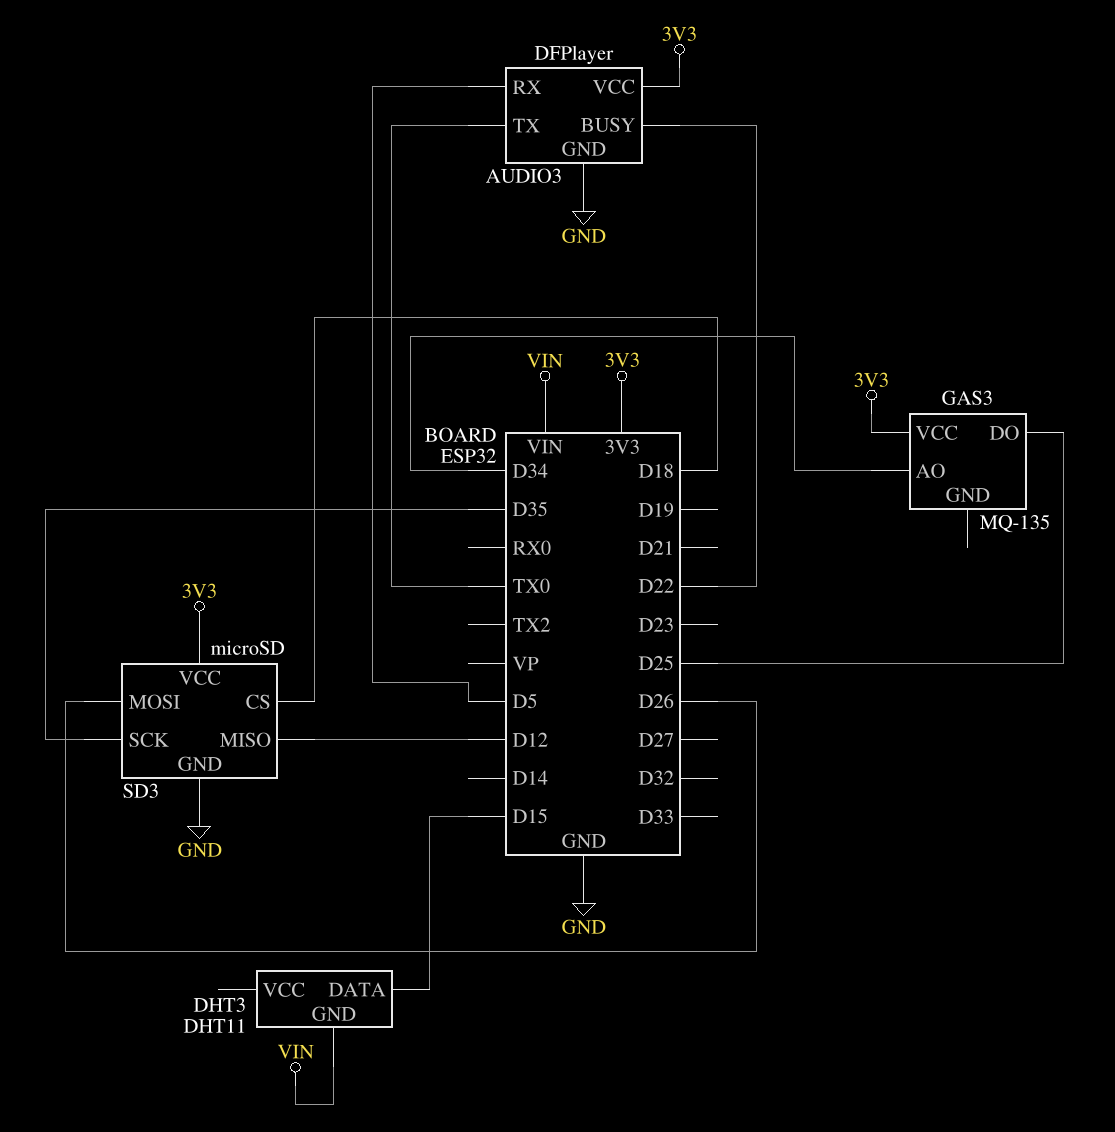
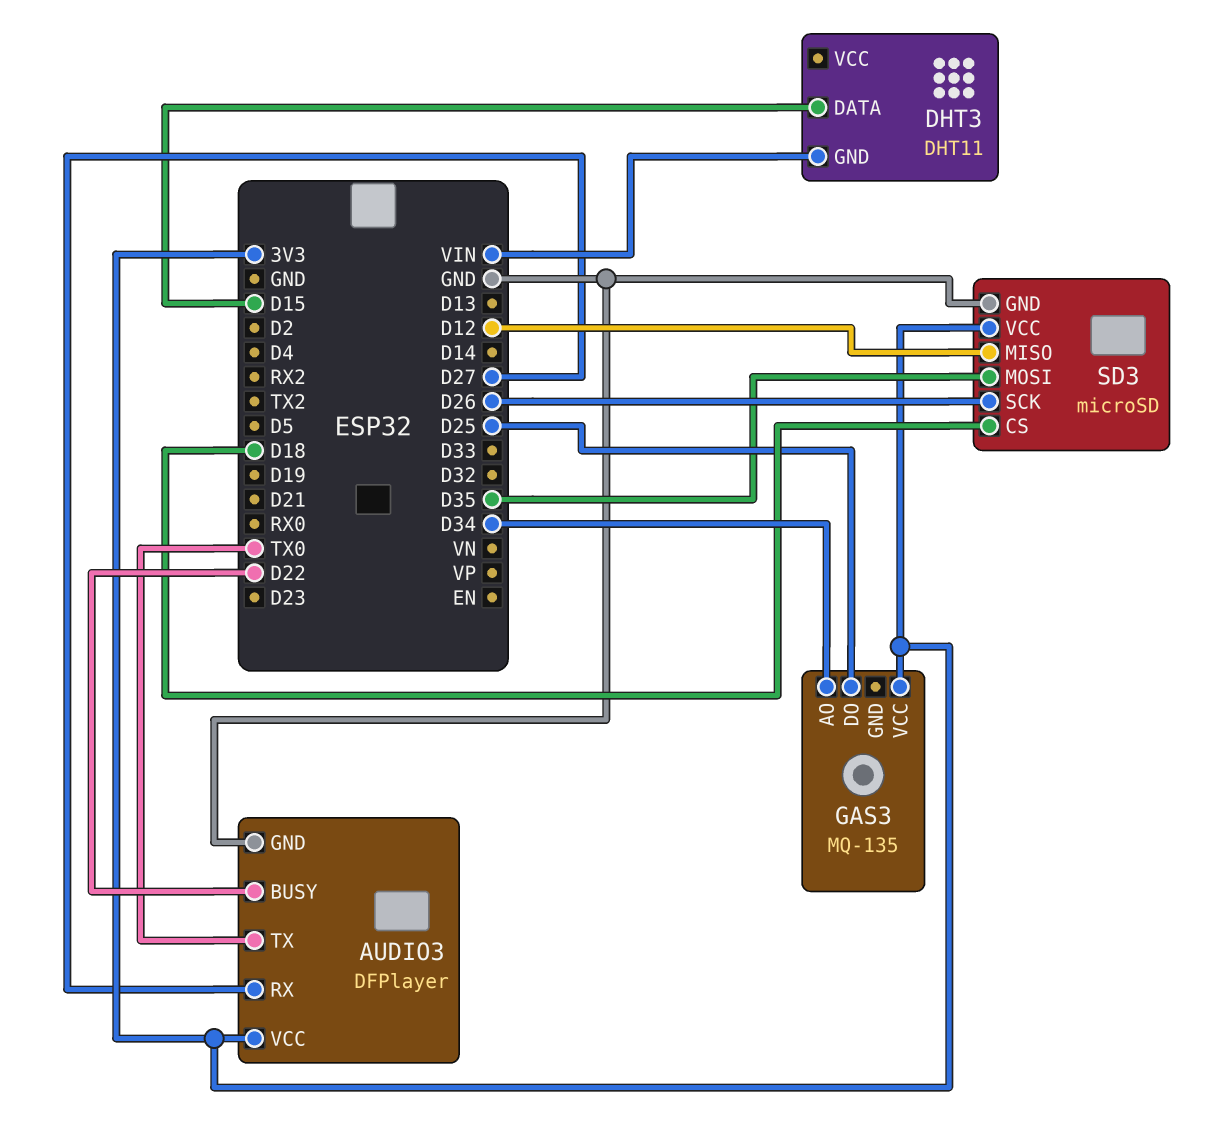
AUDIO3 pin RX: D5 -> D27
SD3 pin MOSI: D26 -> D35
SD3 pin SCK: D35 -> D26

